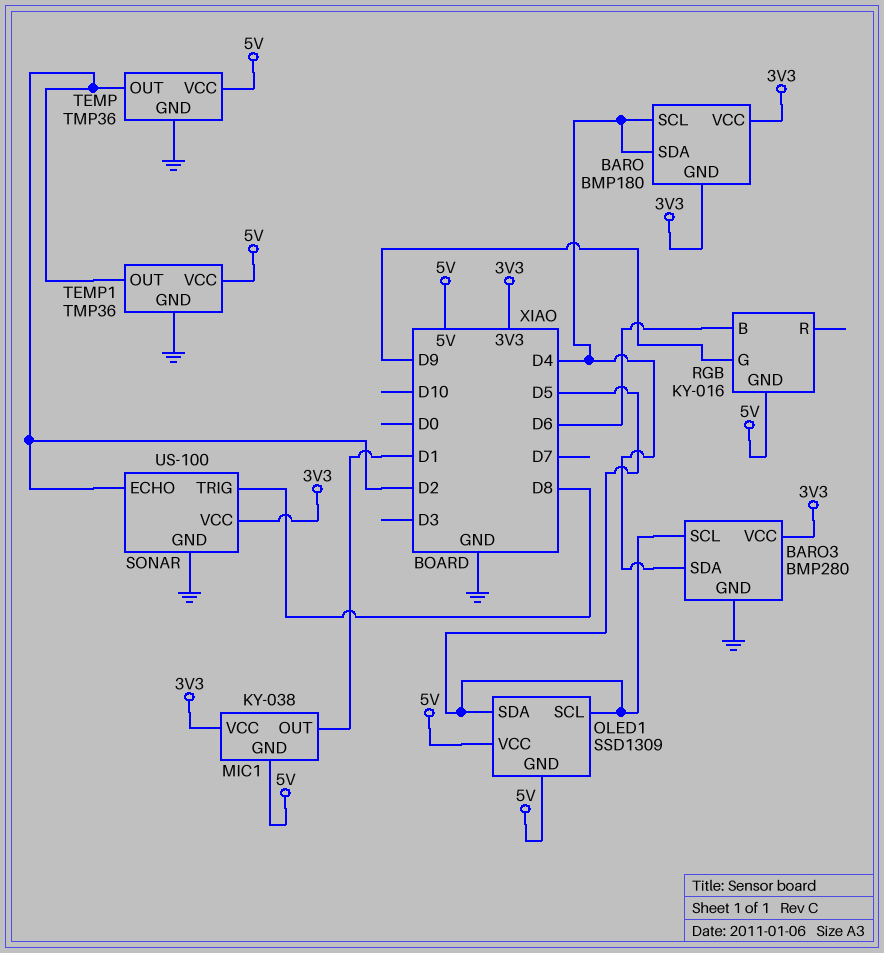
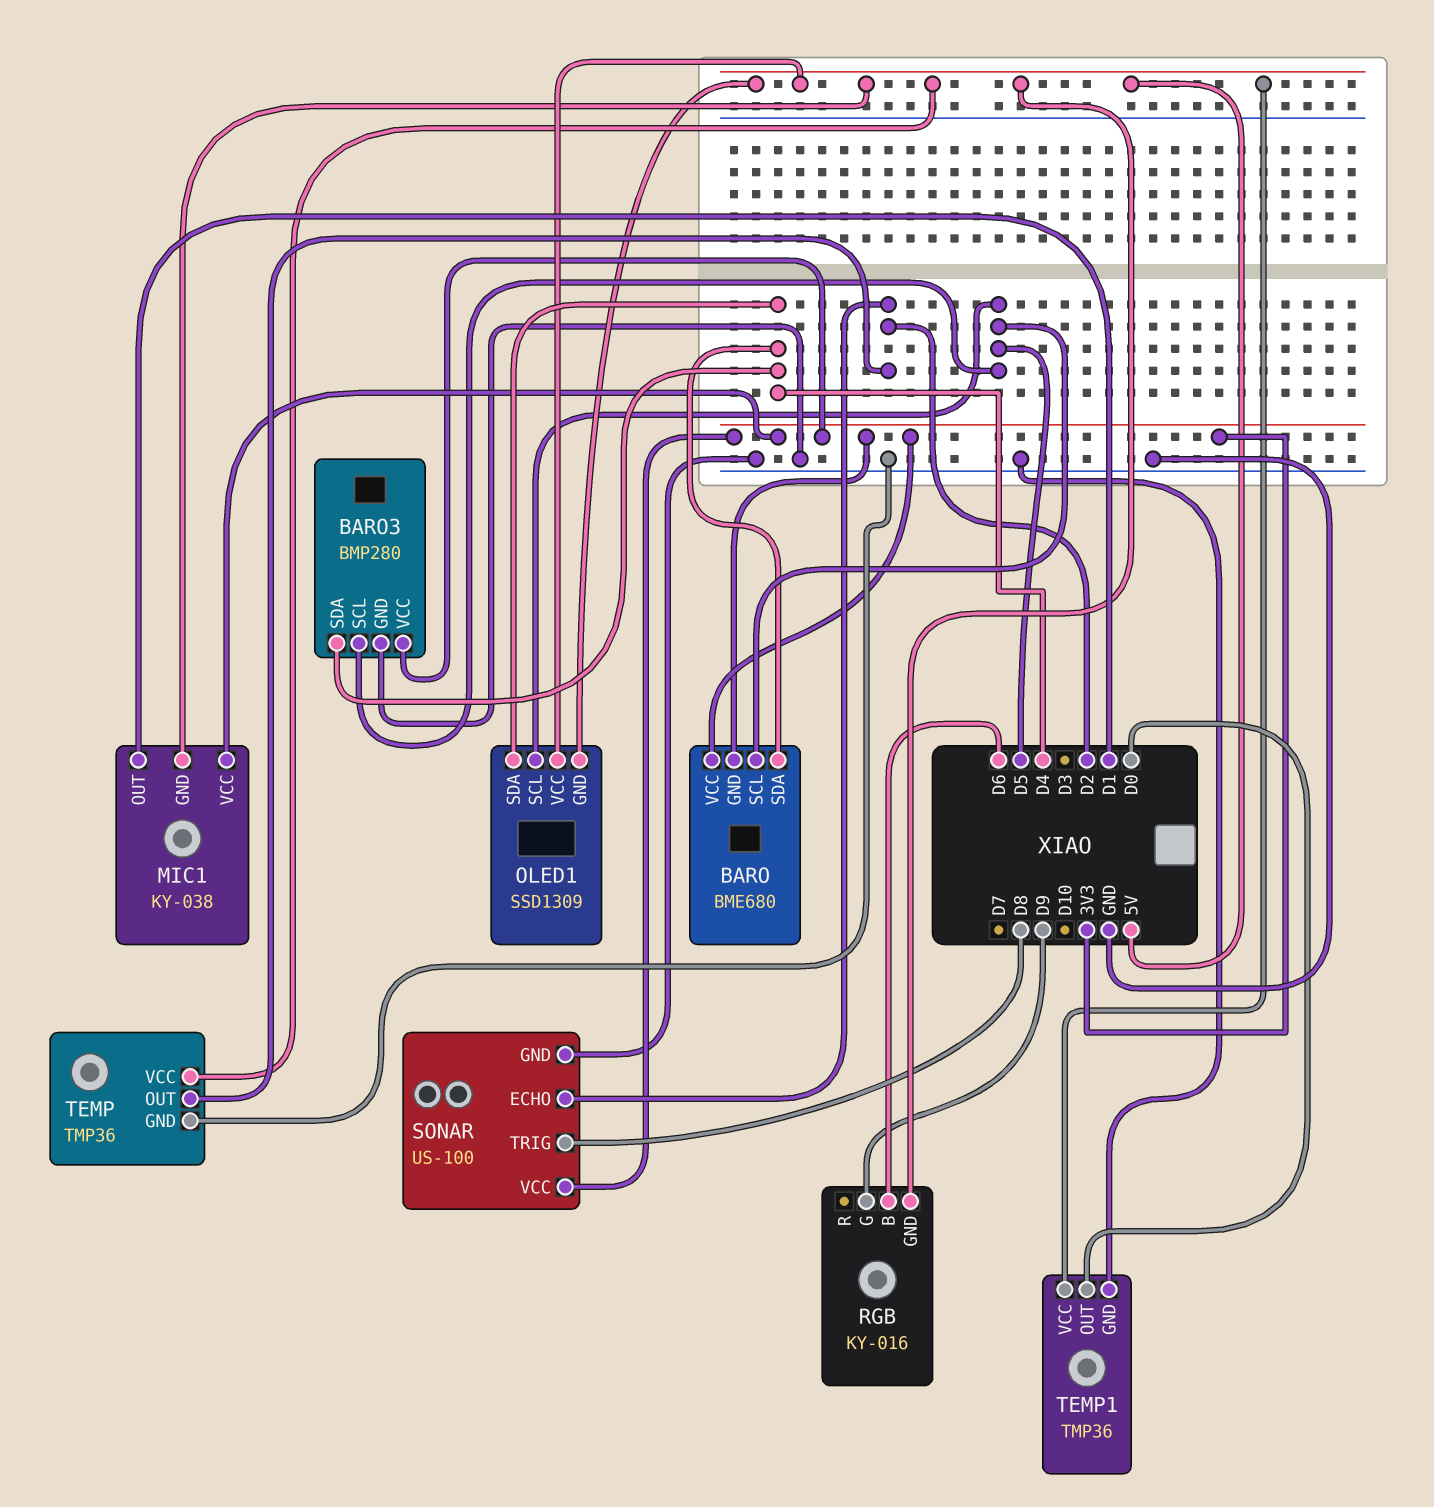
BARO: BMP180 -> BME680
BARO pin SCL: D4 -> D5
OLED1 pin SDA: D5 -> D4
TEMP1 pin OUT: D2 -> D0

